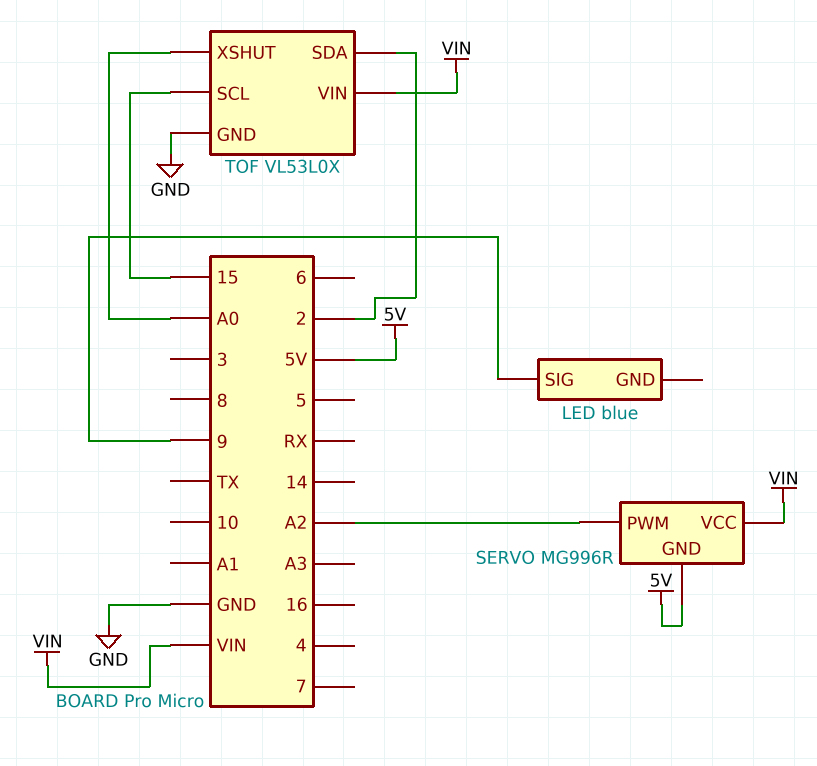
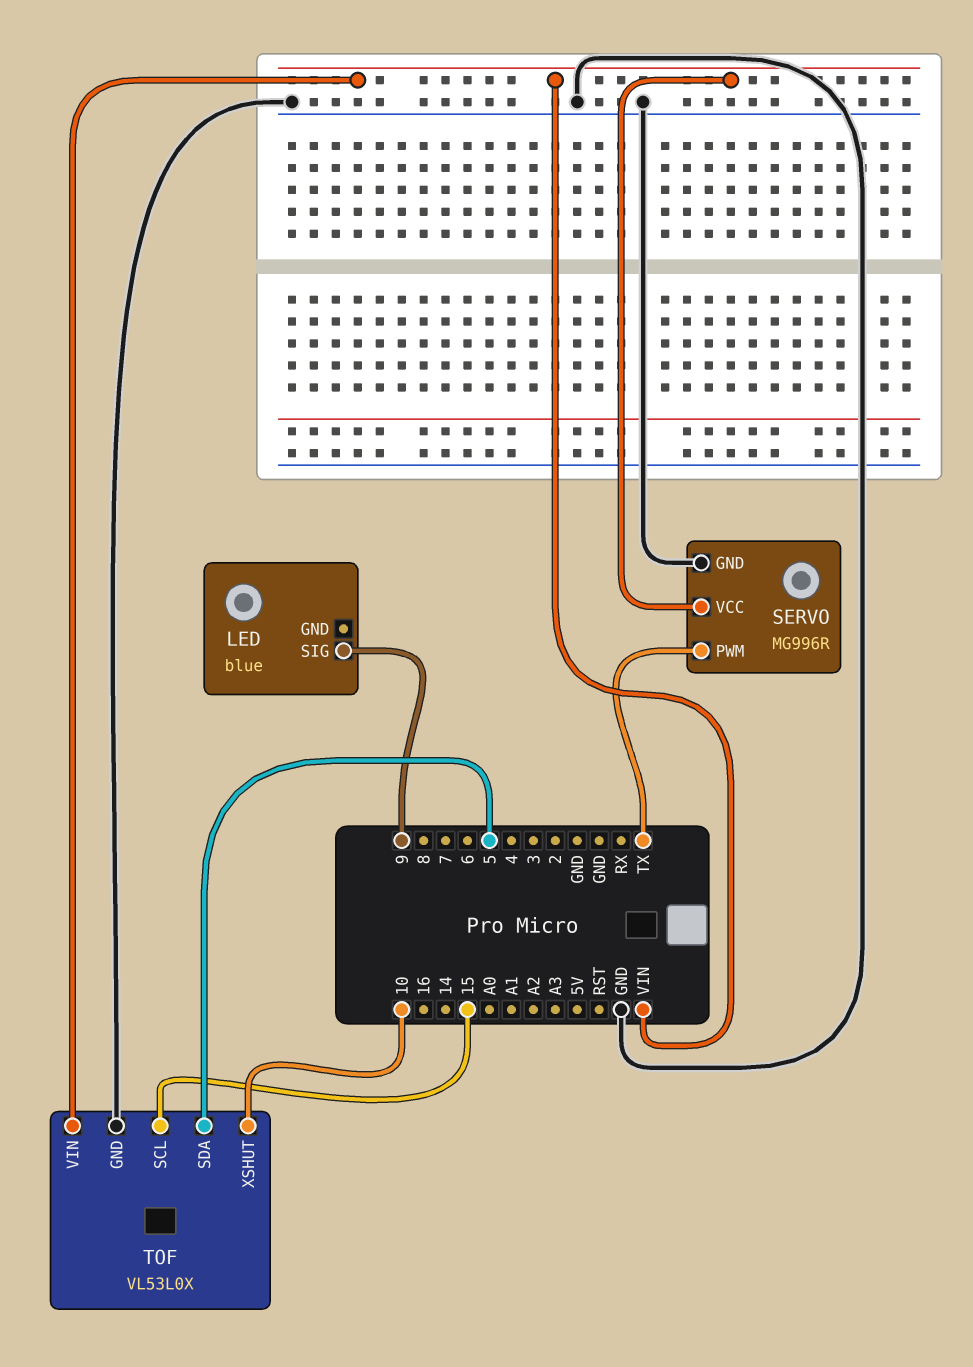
SERVO pin GND: 5V -> GND
SERVO pin PWM: A2 -> TX
TOF pin SDA: 2 -> 5
TOF pin XSHUT: A0 -> 10

